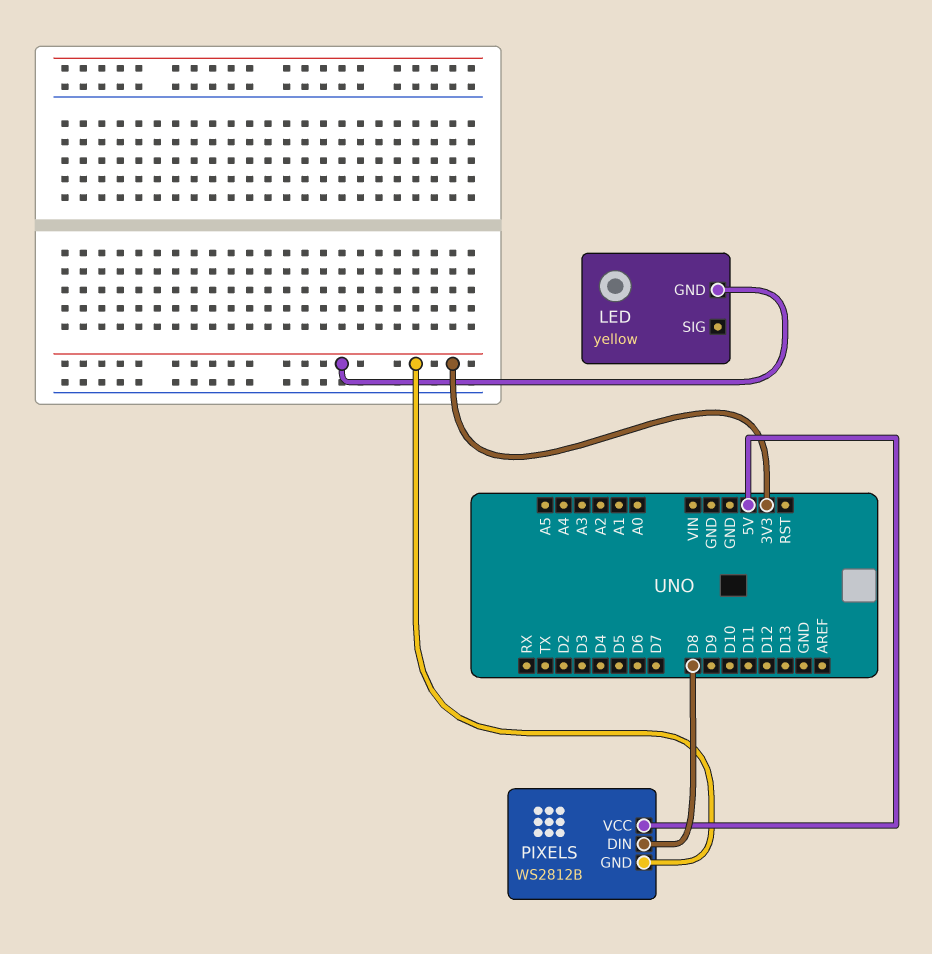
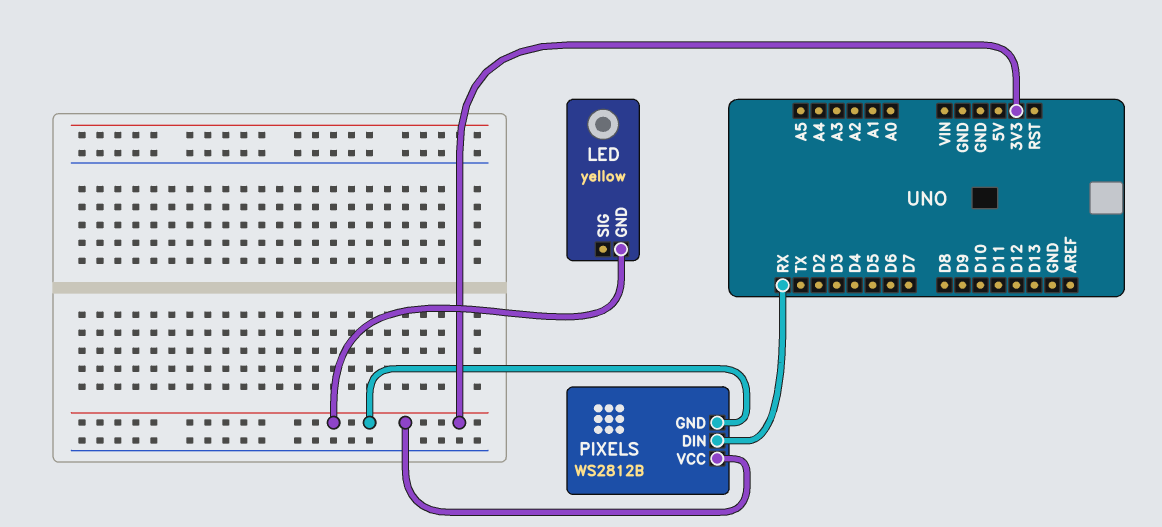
PIXELS pin DIN: D8 -> RX
PIXELS pin VCC: 5V -> 3V3

